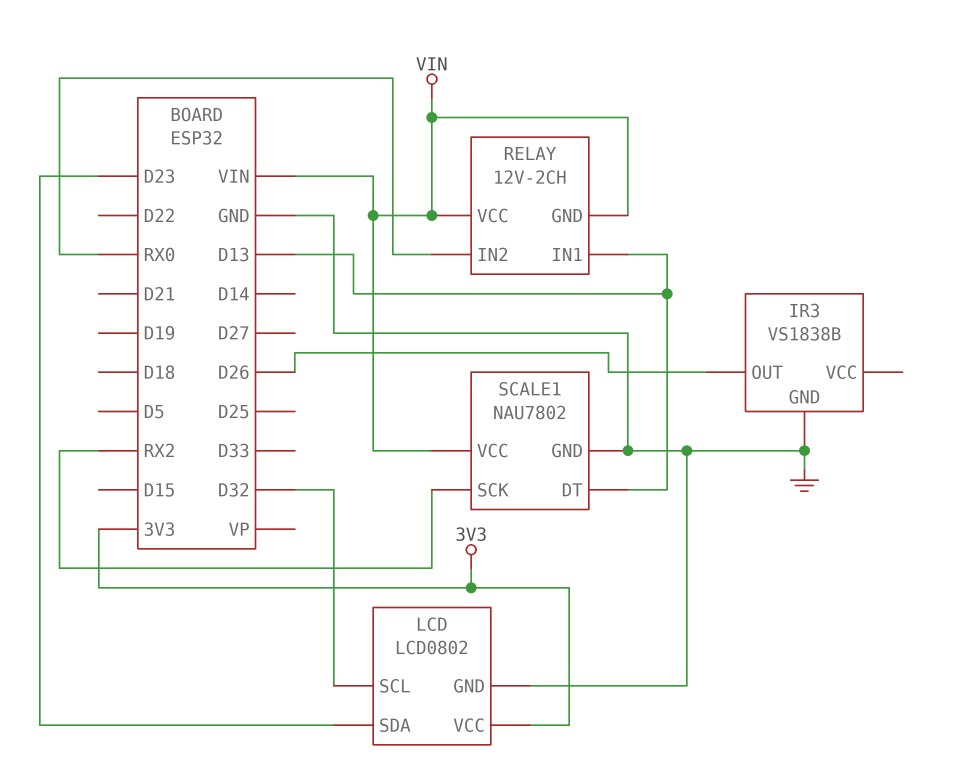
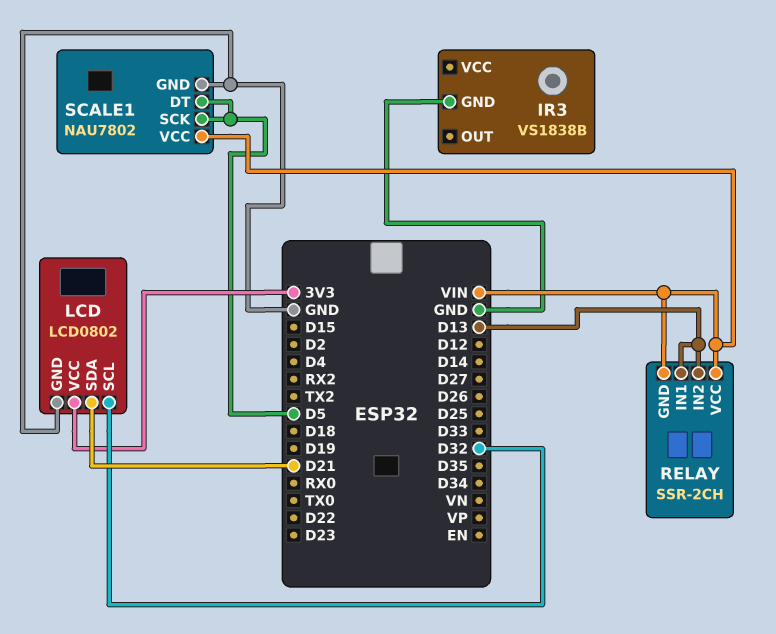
IR3 pin OUT: D26 -> none
LCD pin SDA: D23 -> D21
RELAY: 12V-2CH -> SSR-2CH
RELAY pin IN2: RX0 -> D13
SCALE1 pin DT: D13 -> D5
SCALE1 pin SCK: RX2 -> D5

